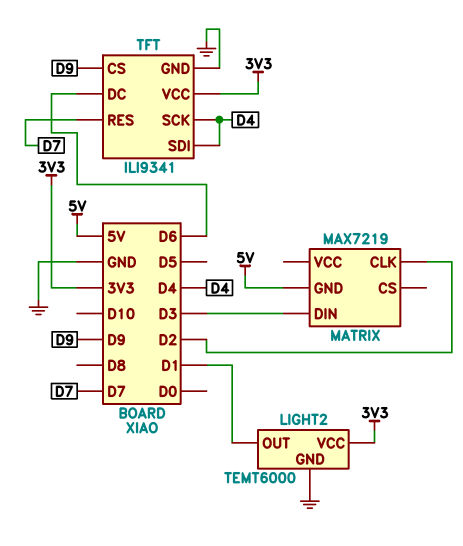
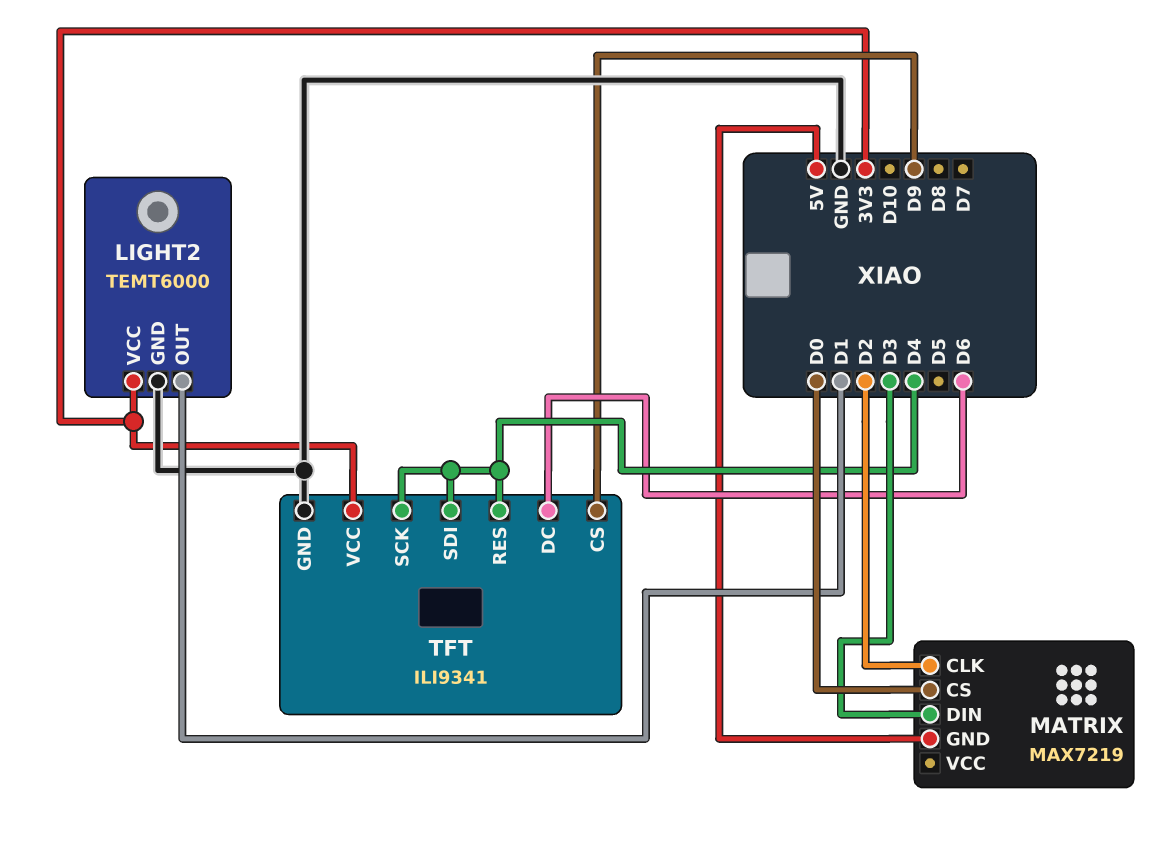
MATRIX pin CS: none -> D0
TFT pin RES: D7 -> D4

